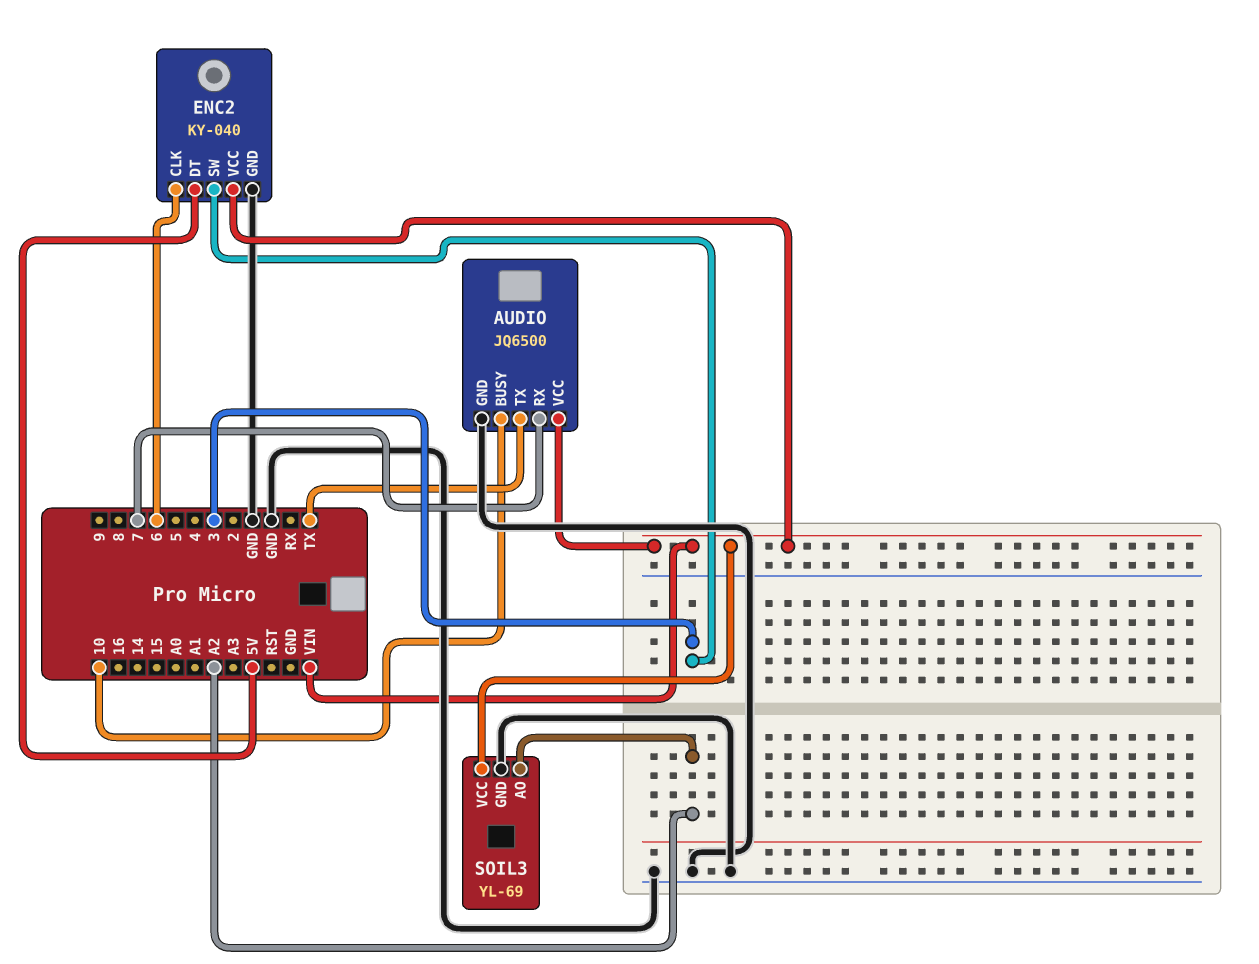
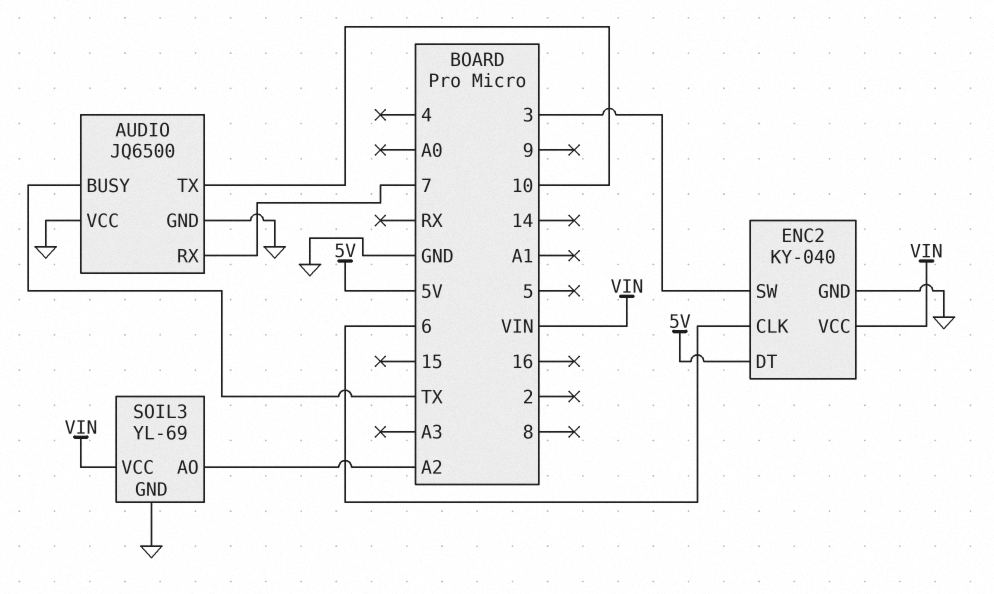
AUDIO pin BUSY: 10 -> TX
AUDIO pin TX: TX -> 10
AUDIO pin VCC: VIN -> GND

